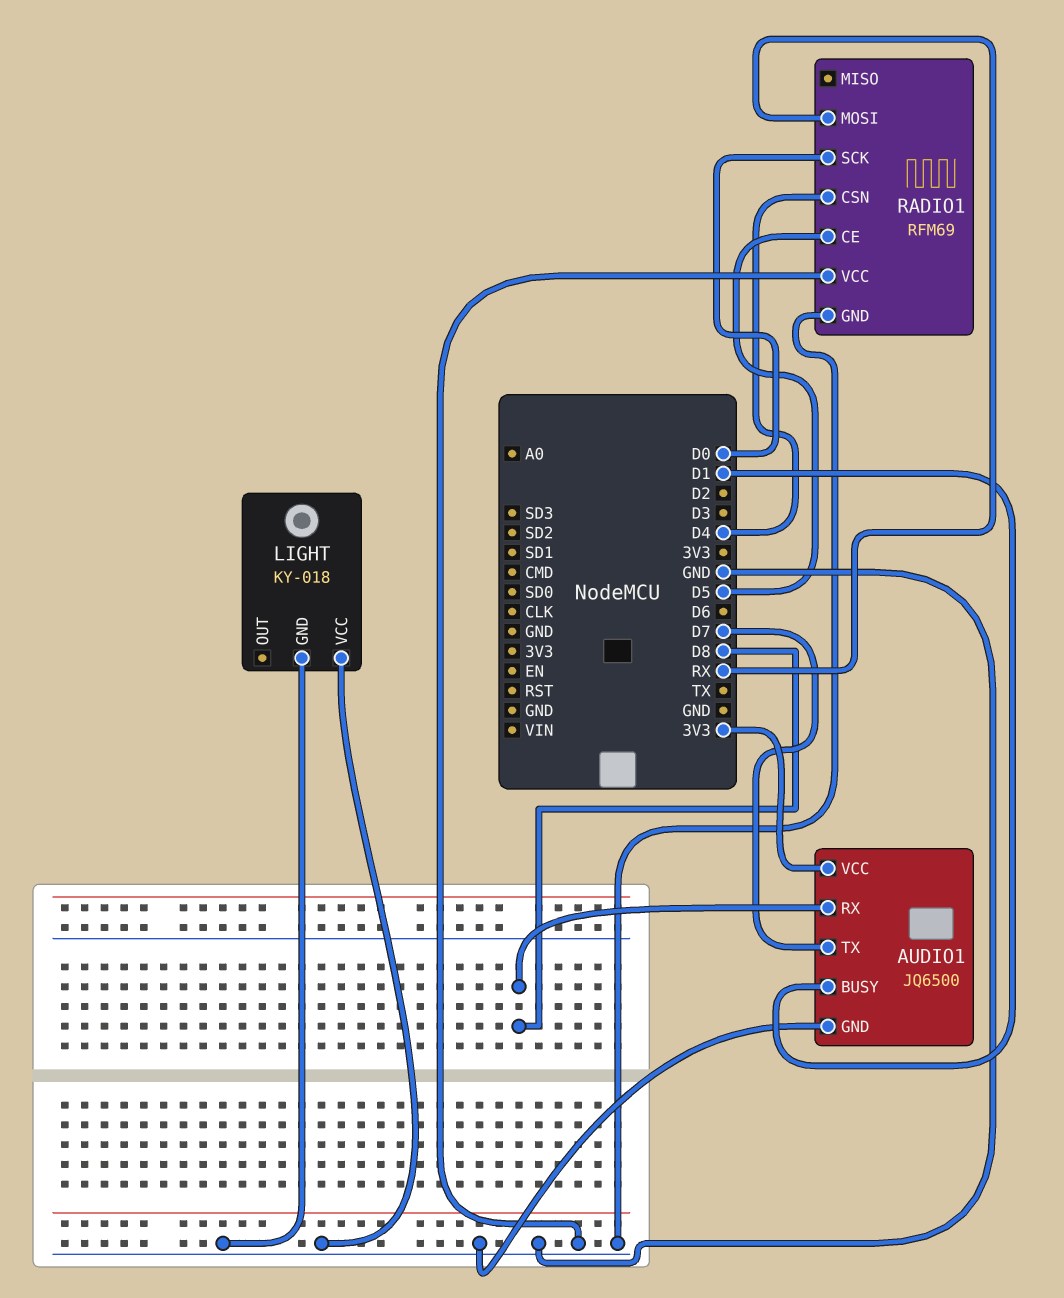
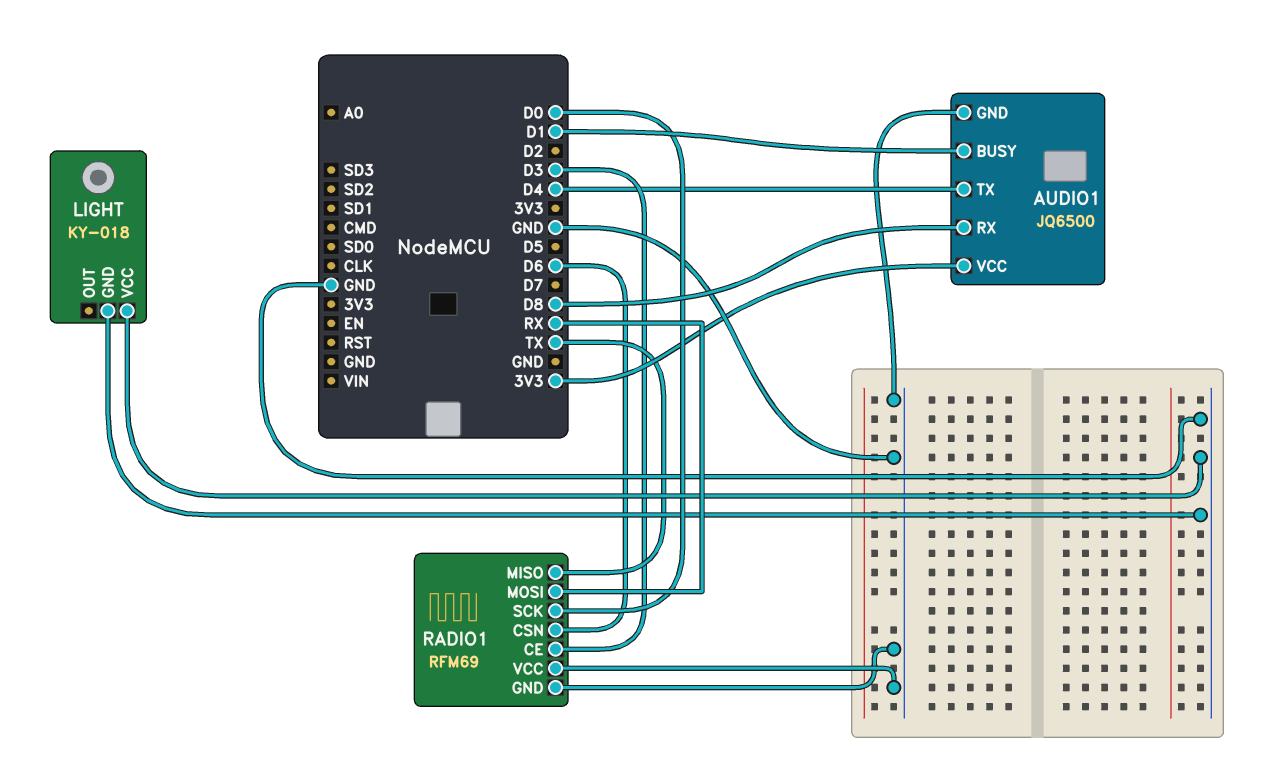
AUDIO1 pin TX: D7 -> D4
RADIO1 pin CE: D5 -> D3
RADIO1 pin CSN: D4 -> D6
RADIO1 pin MISO: none -> TX

